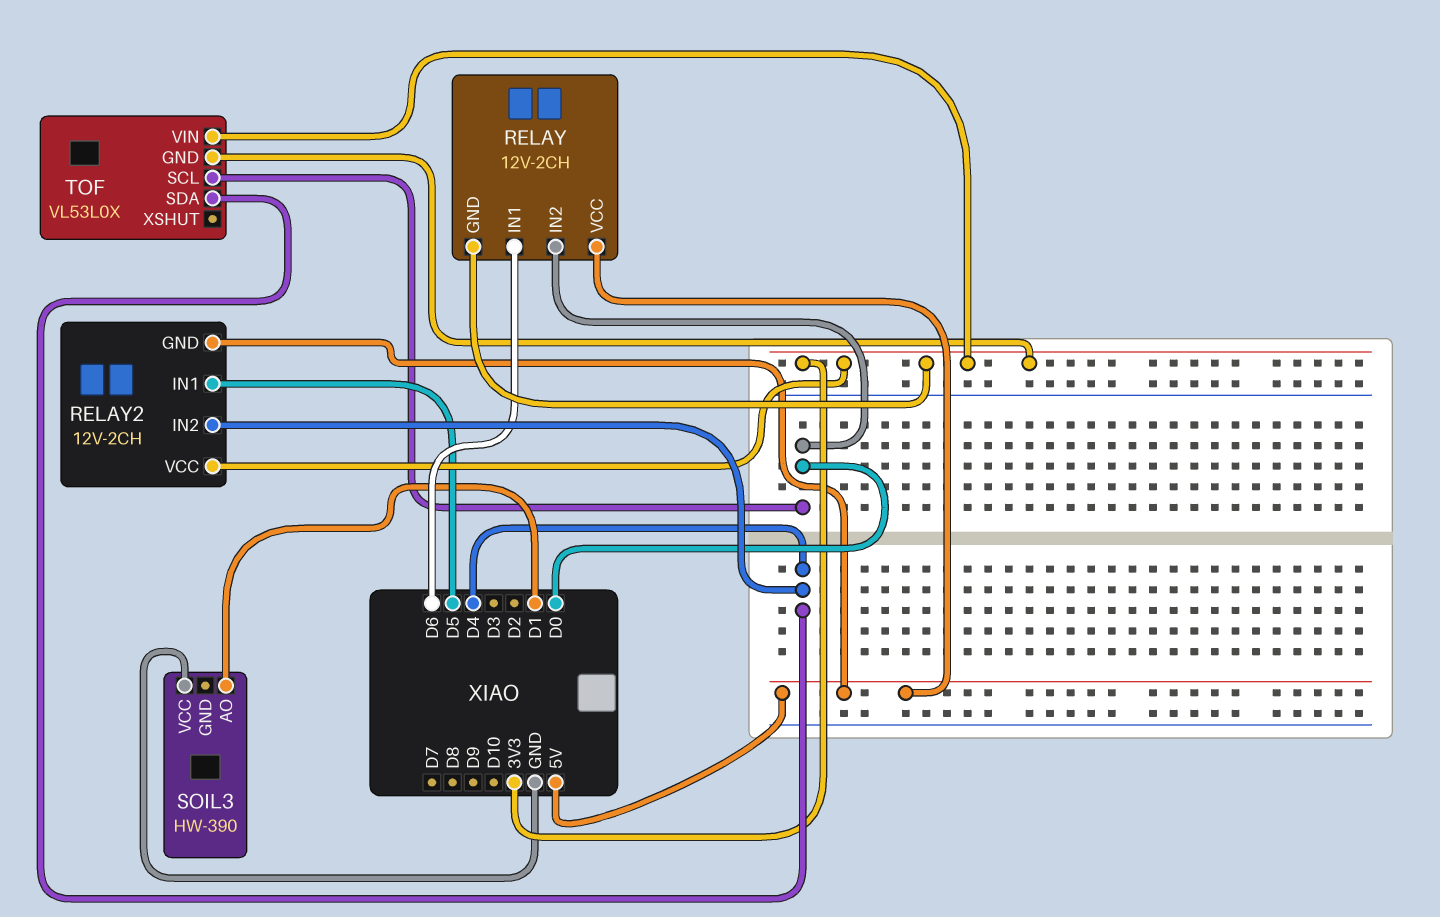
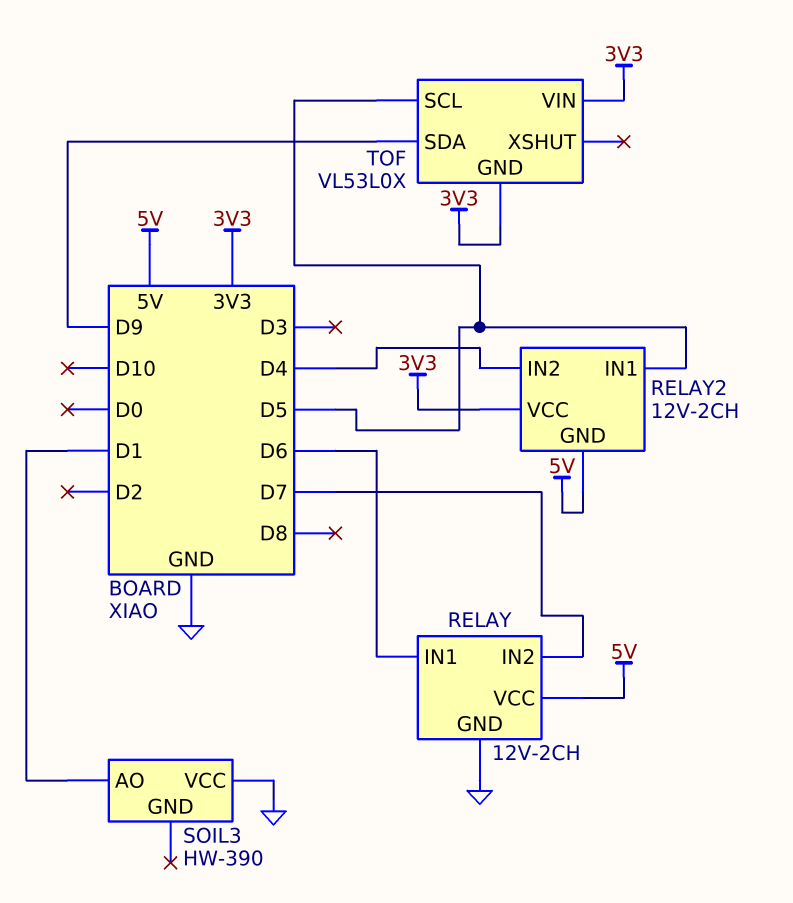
RELAY pin GND: 3V3 -> GND
RELAY pin IN2: D0 -> D7
TOF pin SCL: D0 -> D5
TOF pin SDA: D4 -> D9

